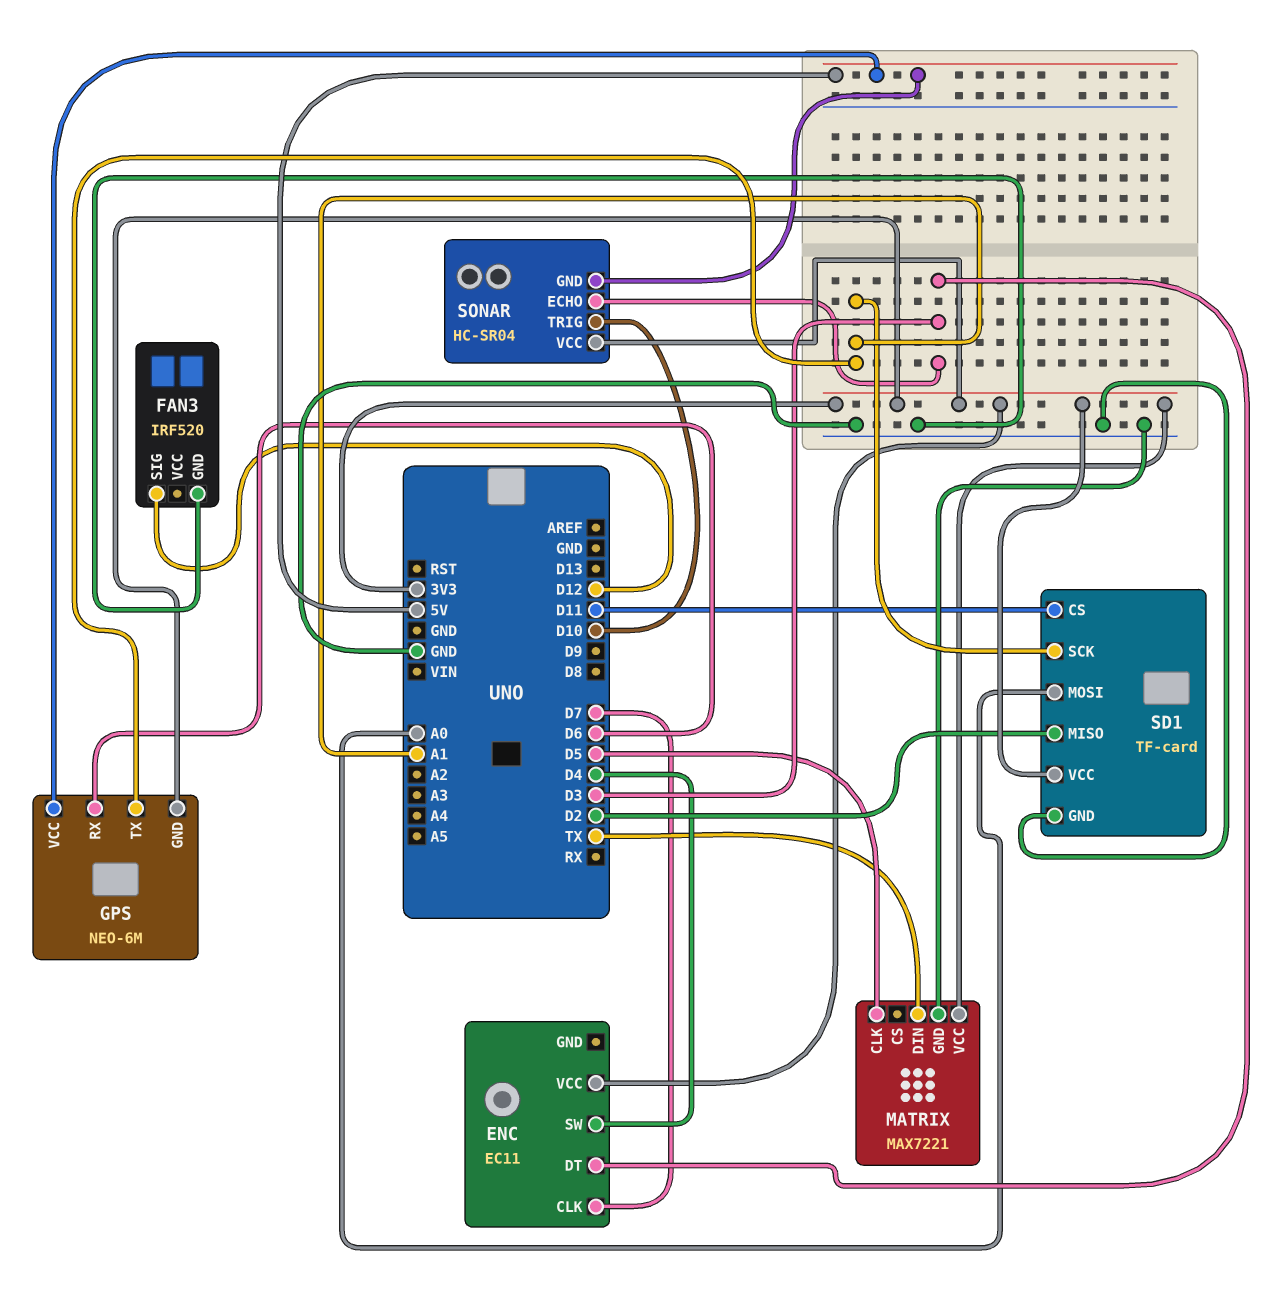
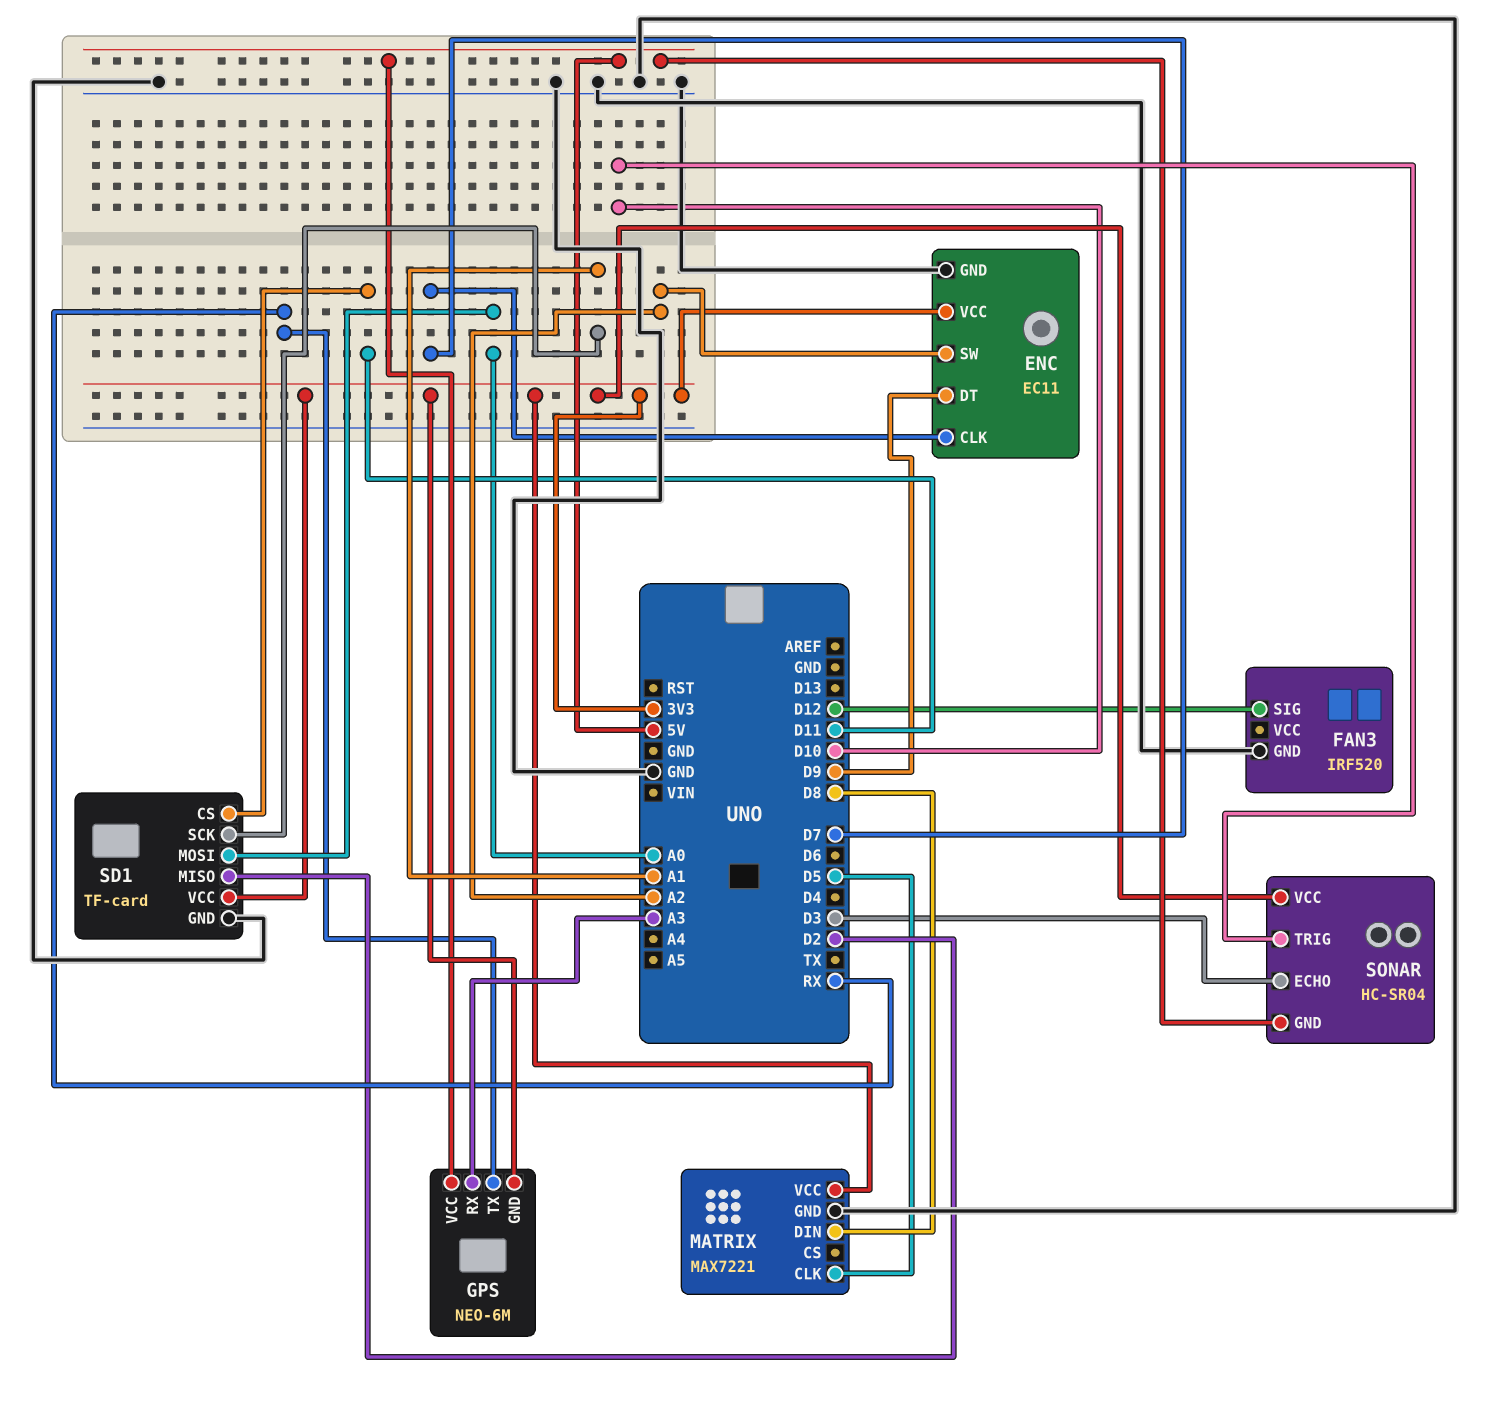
ENC pin DT: D3 -> D9
ENC pin GND: none -> GND
ENC pin SW: D4 -> A2
GPS pin RX: D6 -> A3
GPS pin TX: A1 -> RX
MATRIX pin DIN: TX -> D8

